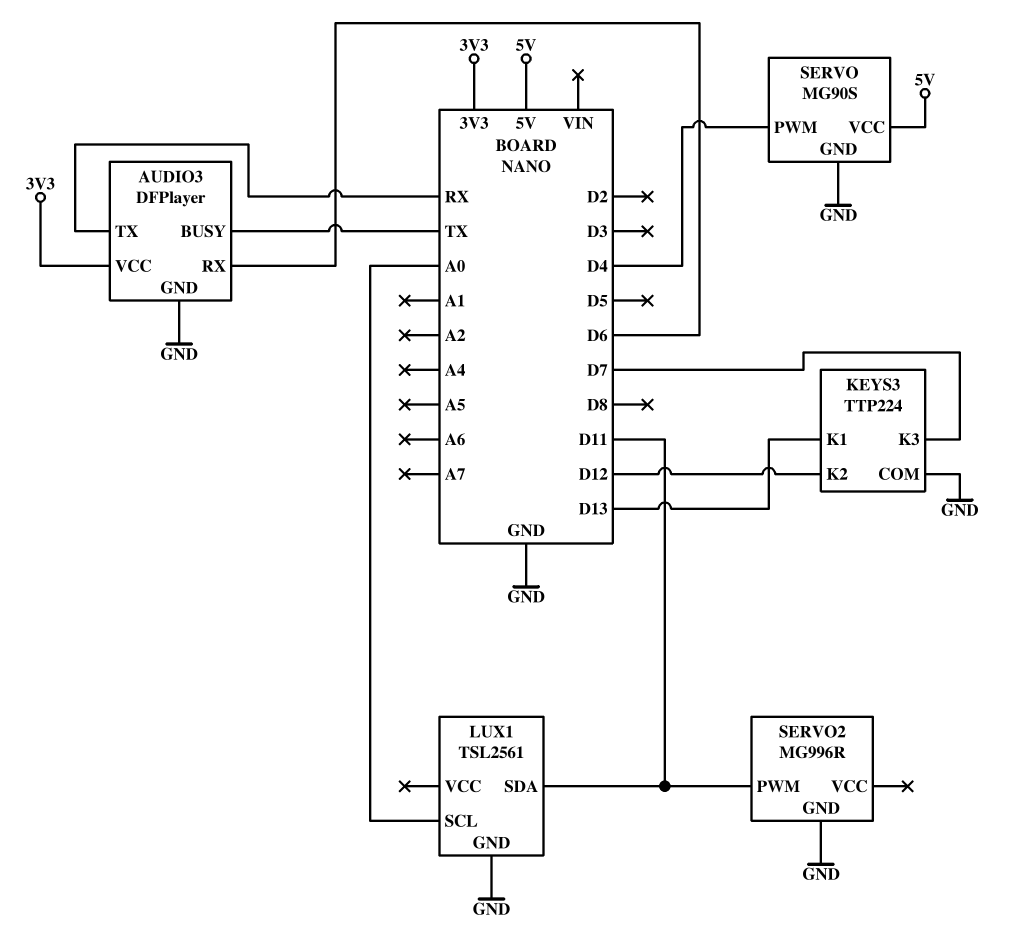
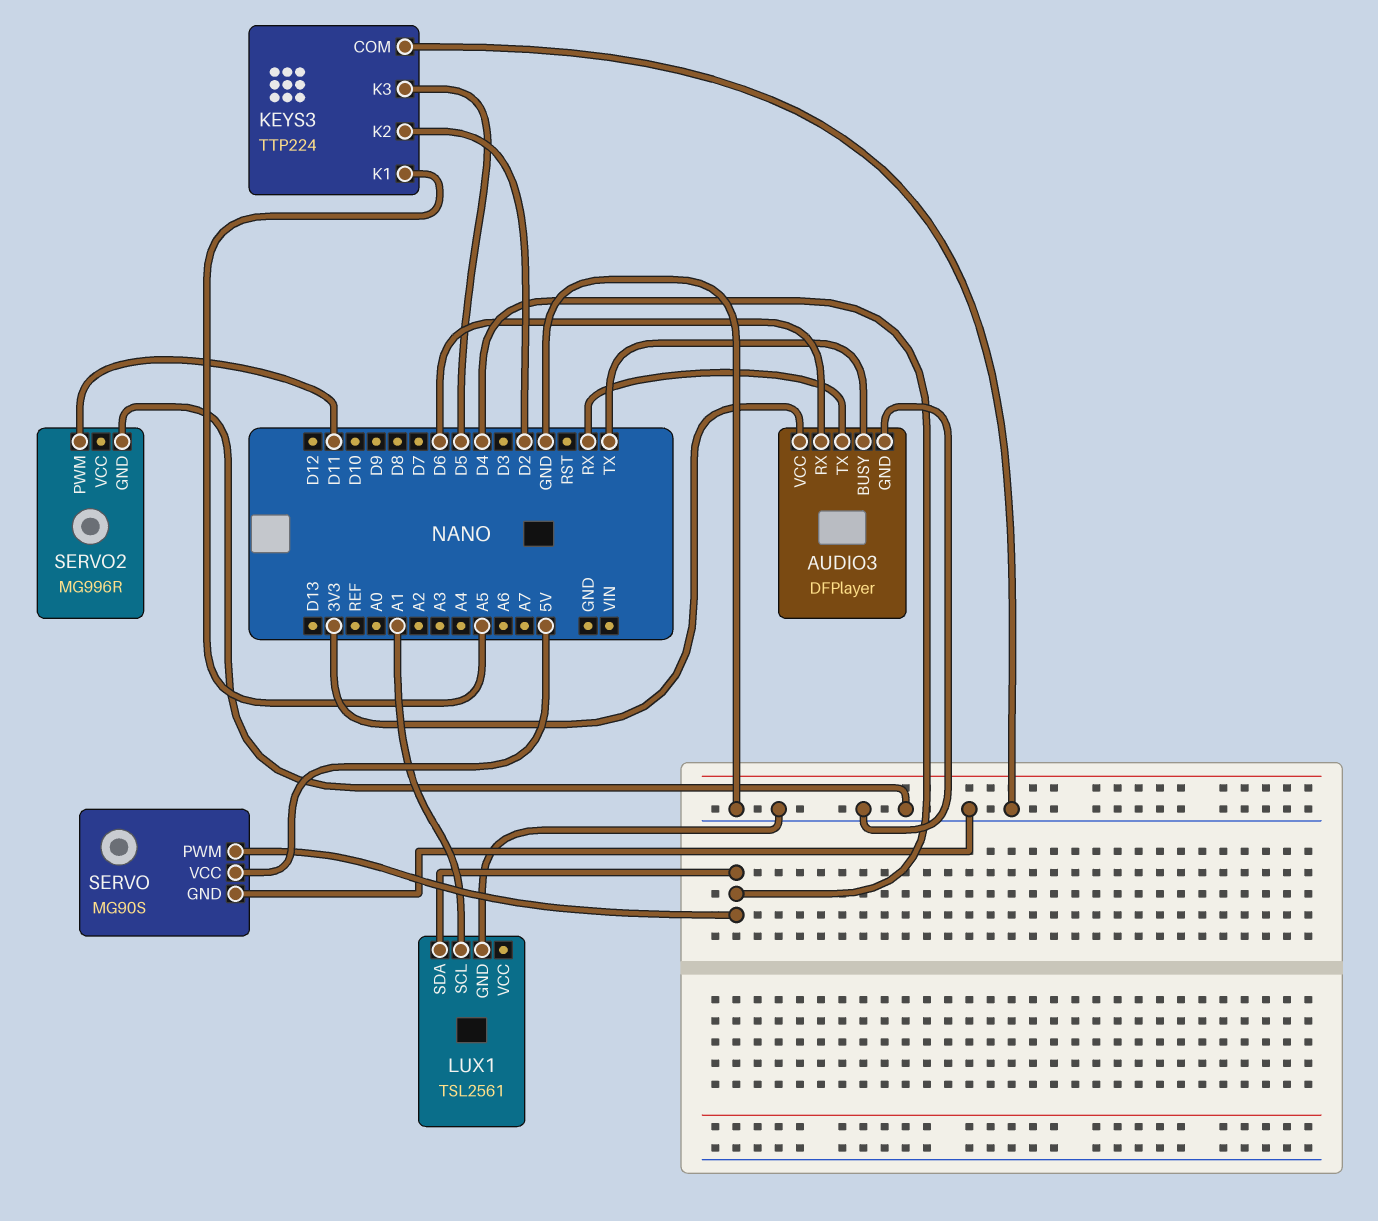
KEYS3 pin K1: D13 -> A5
KEYS3 pin K2: D12 -> D2
KEYS3 pin K3: D7 -> D5
LUX1 pin SCL: A0 -> A1
LUX1 pin SDA: D11 -> D4

